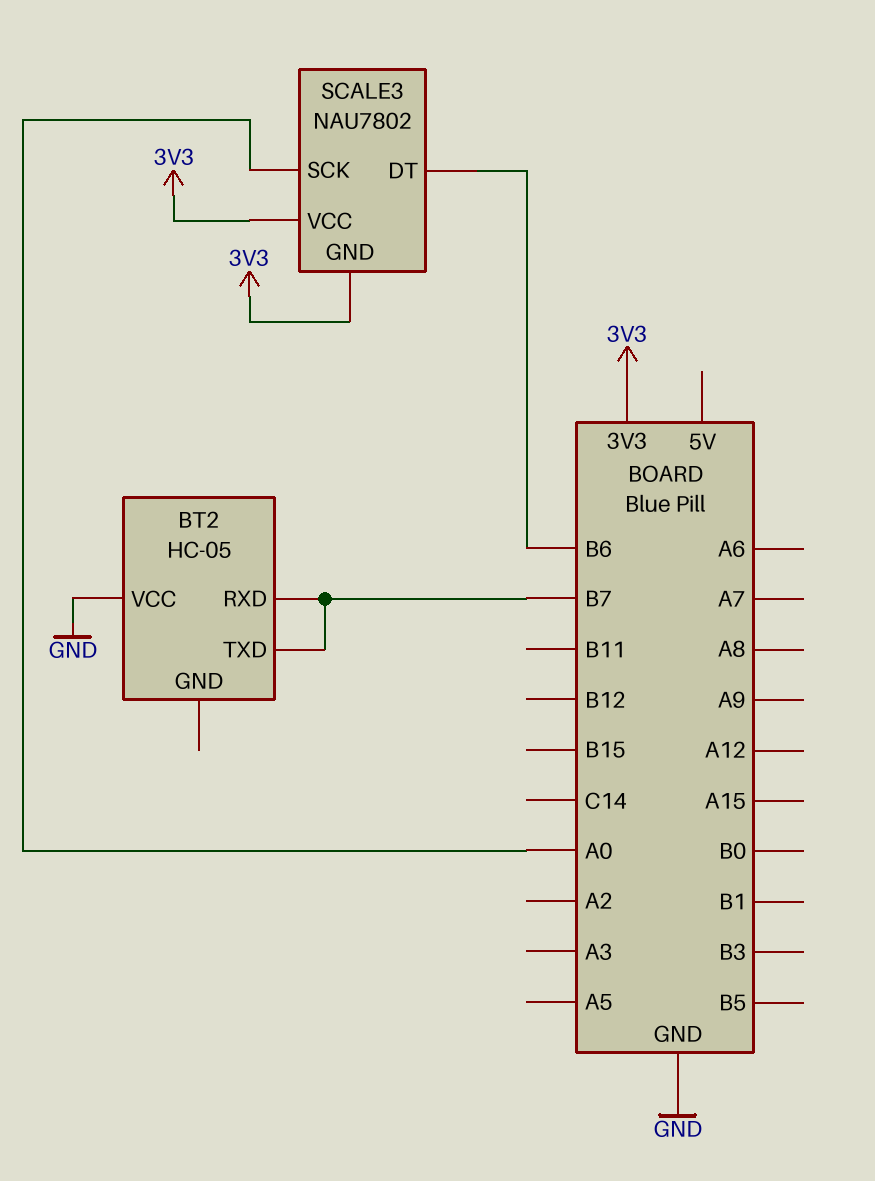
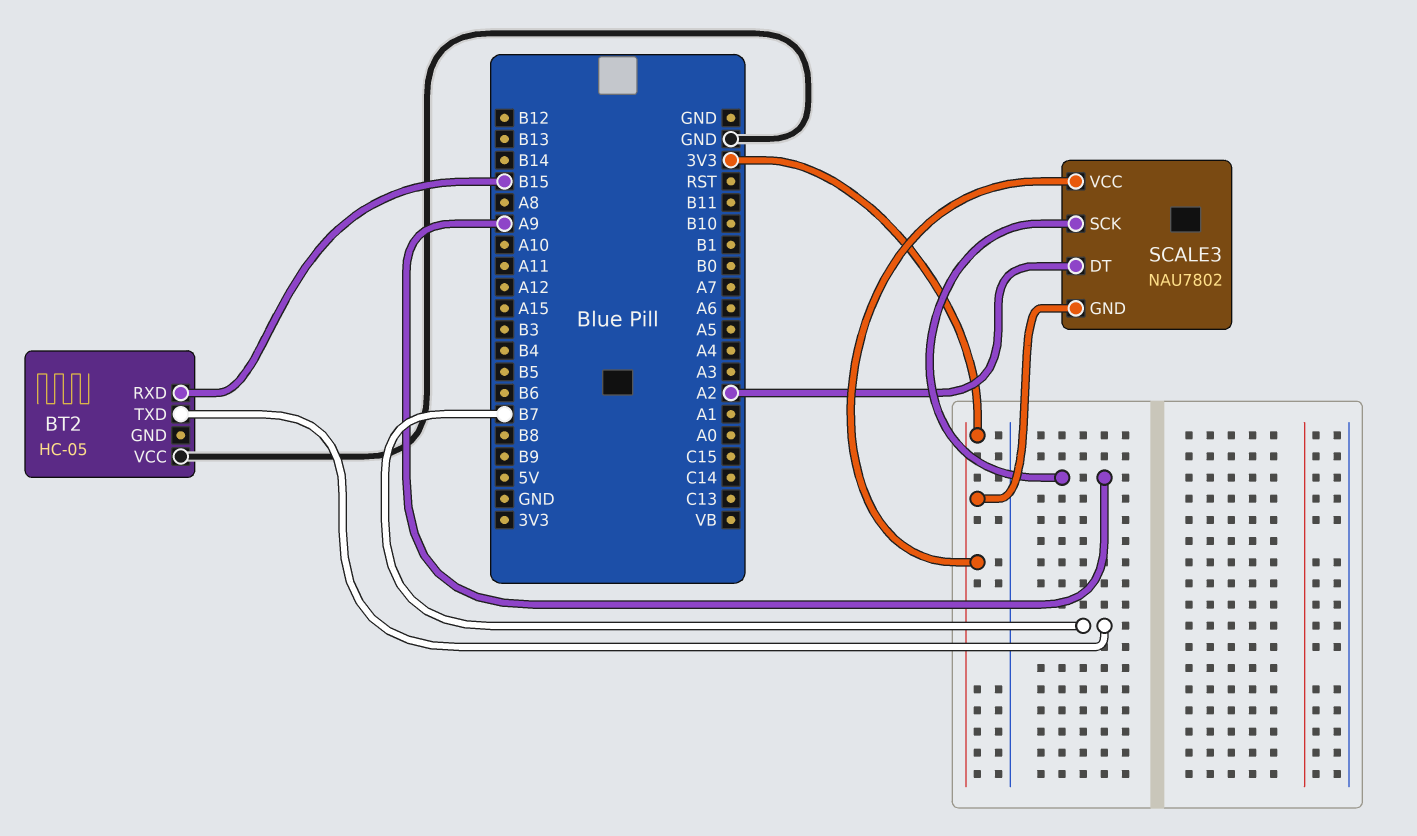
BT2 pin RXD: B7 -> B15
SCALE3 pin DT: B6 -> A2
SCALE3 pin SCK: A0 -> A9

